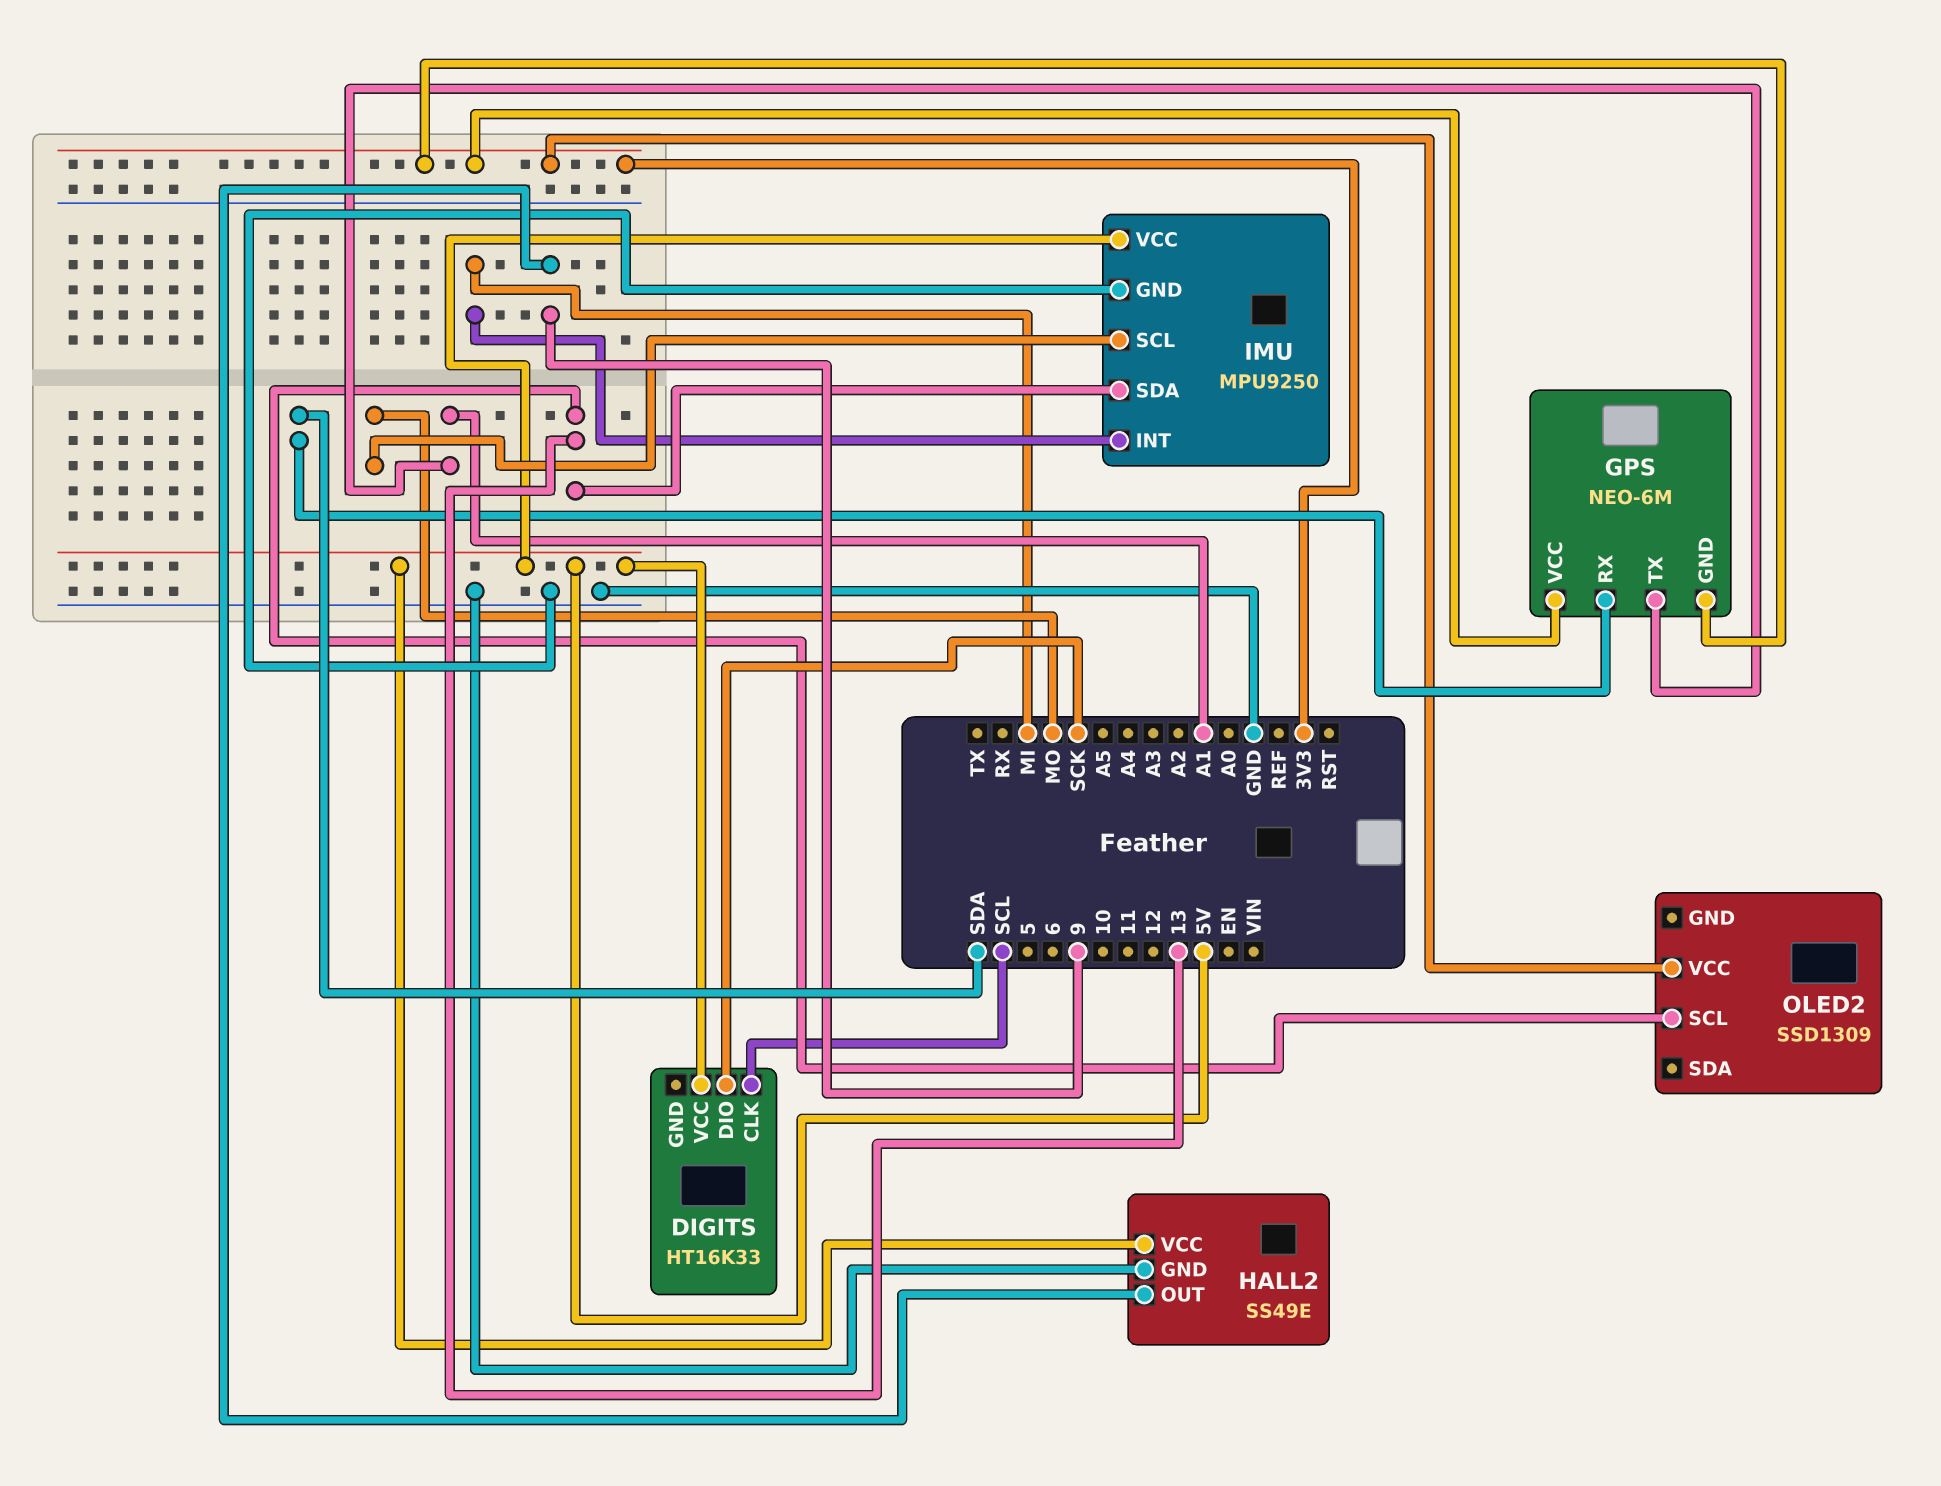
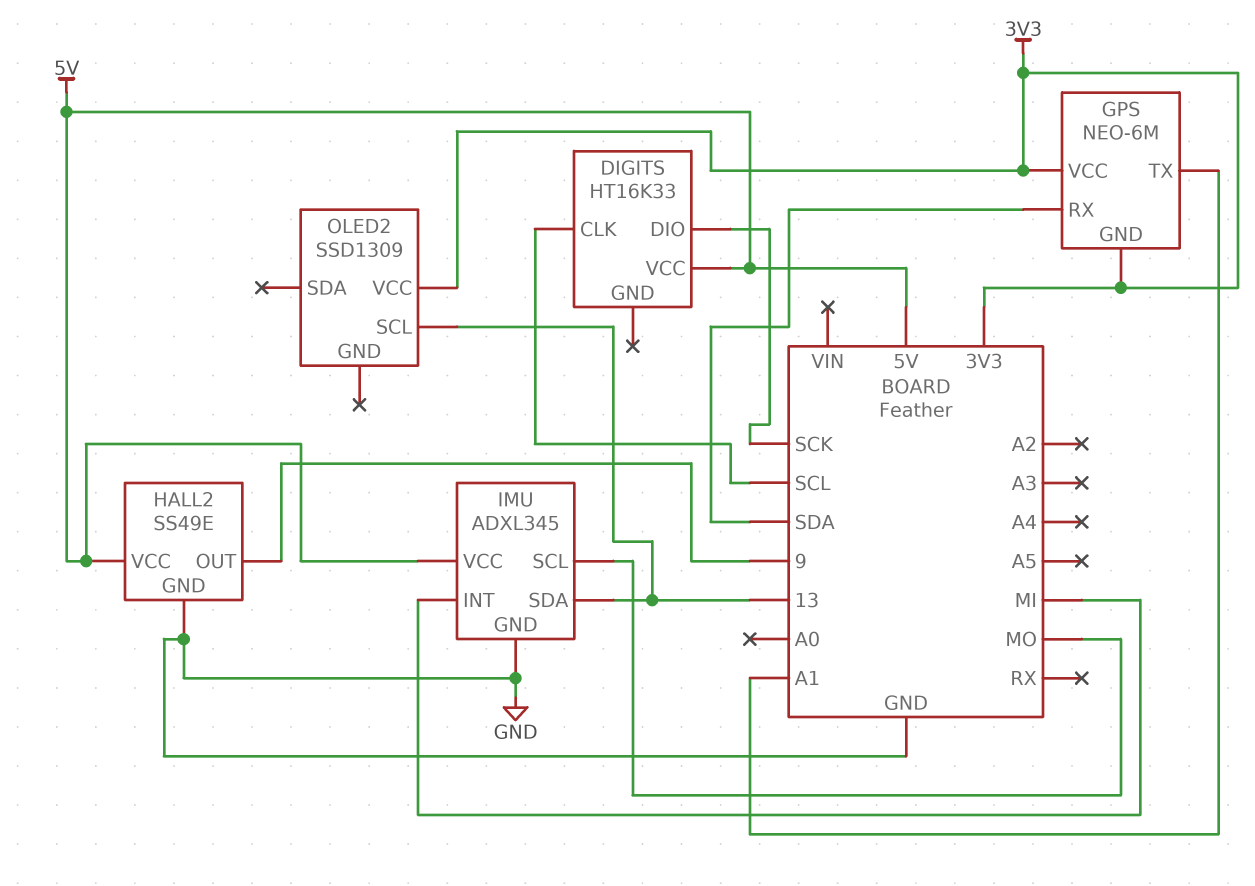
IMU: MPU9250 -> ADXL345

